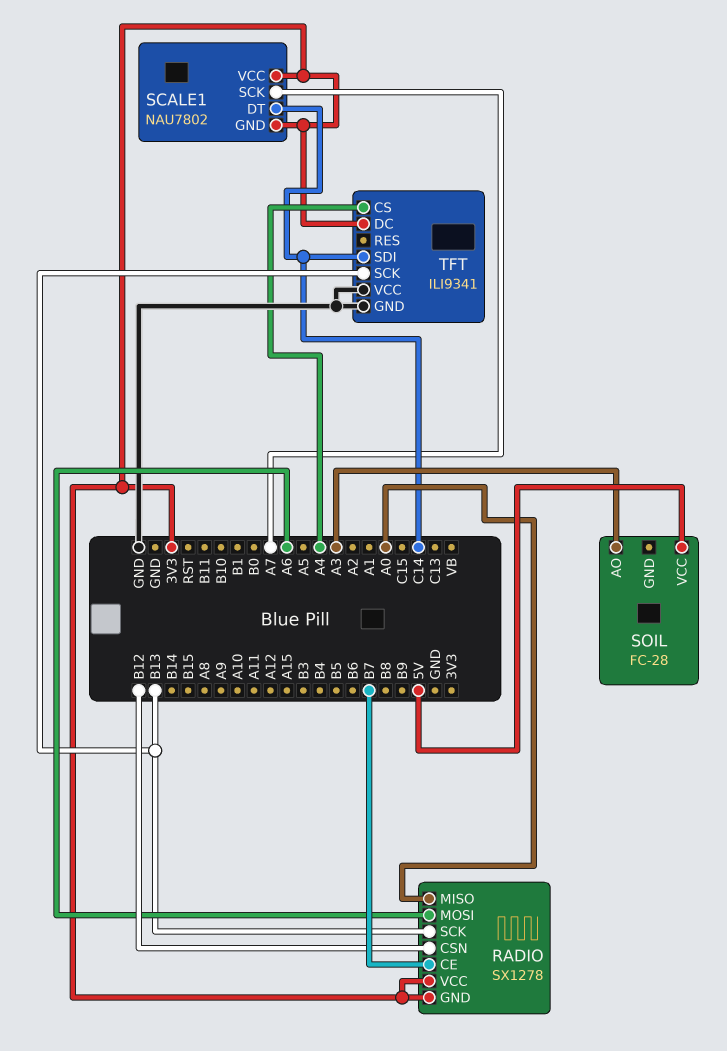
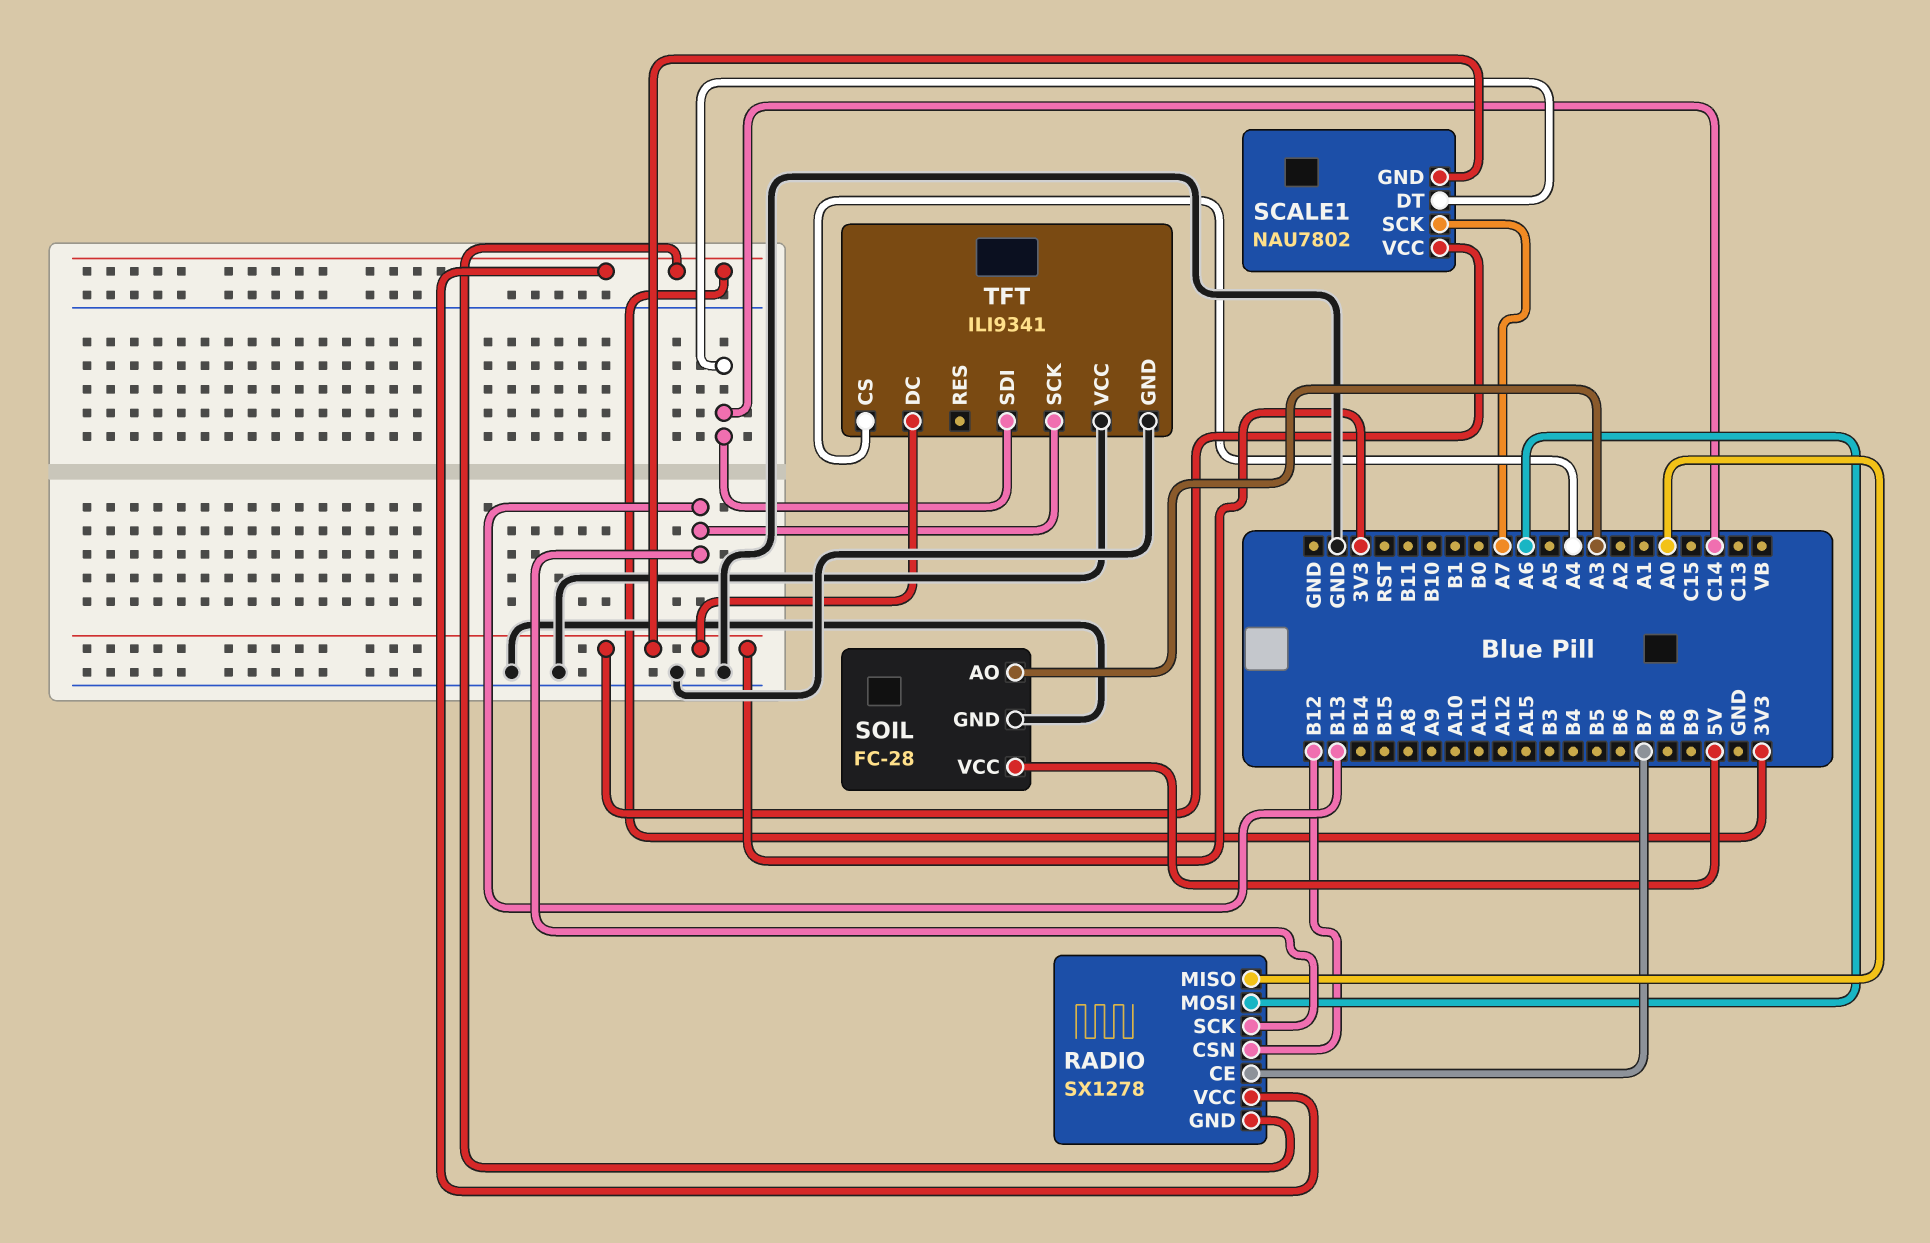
SOIL pin GND: none -> GND

